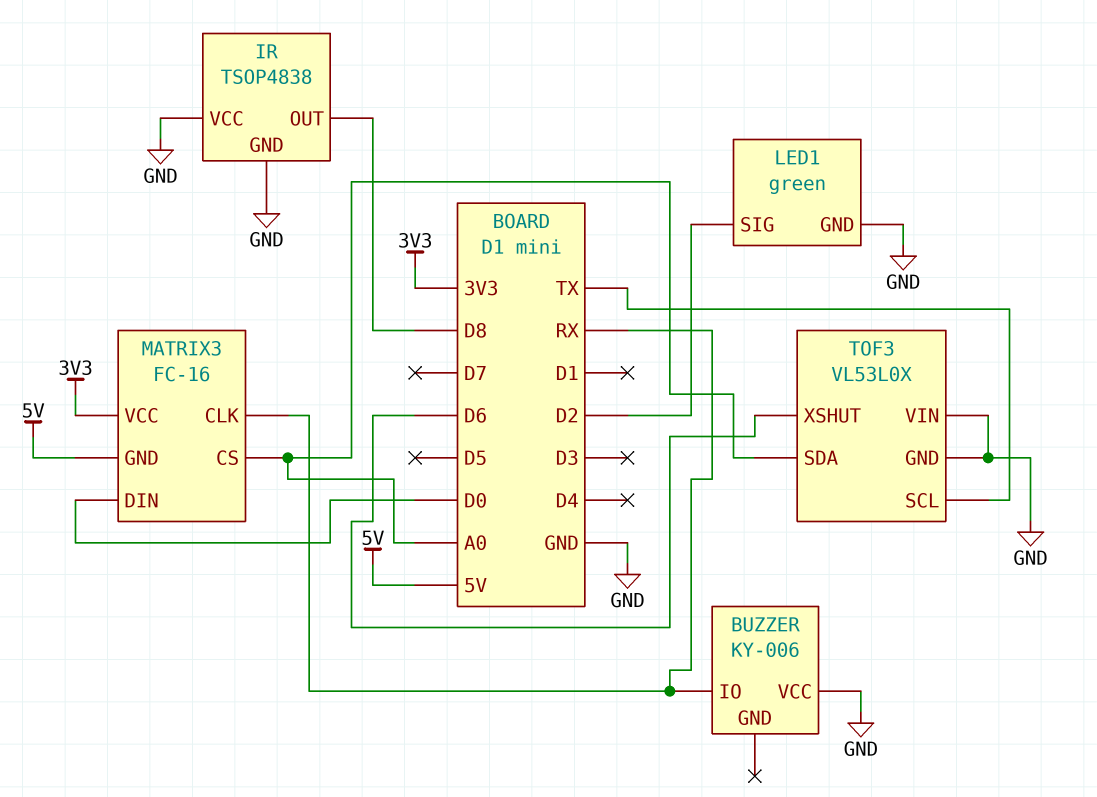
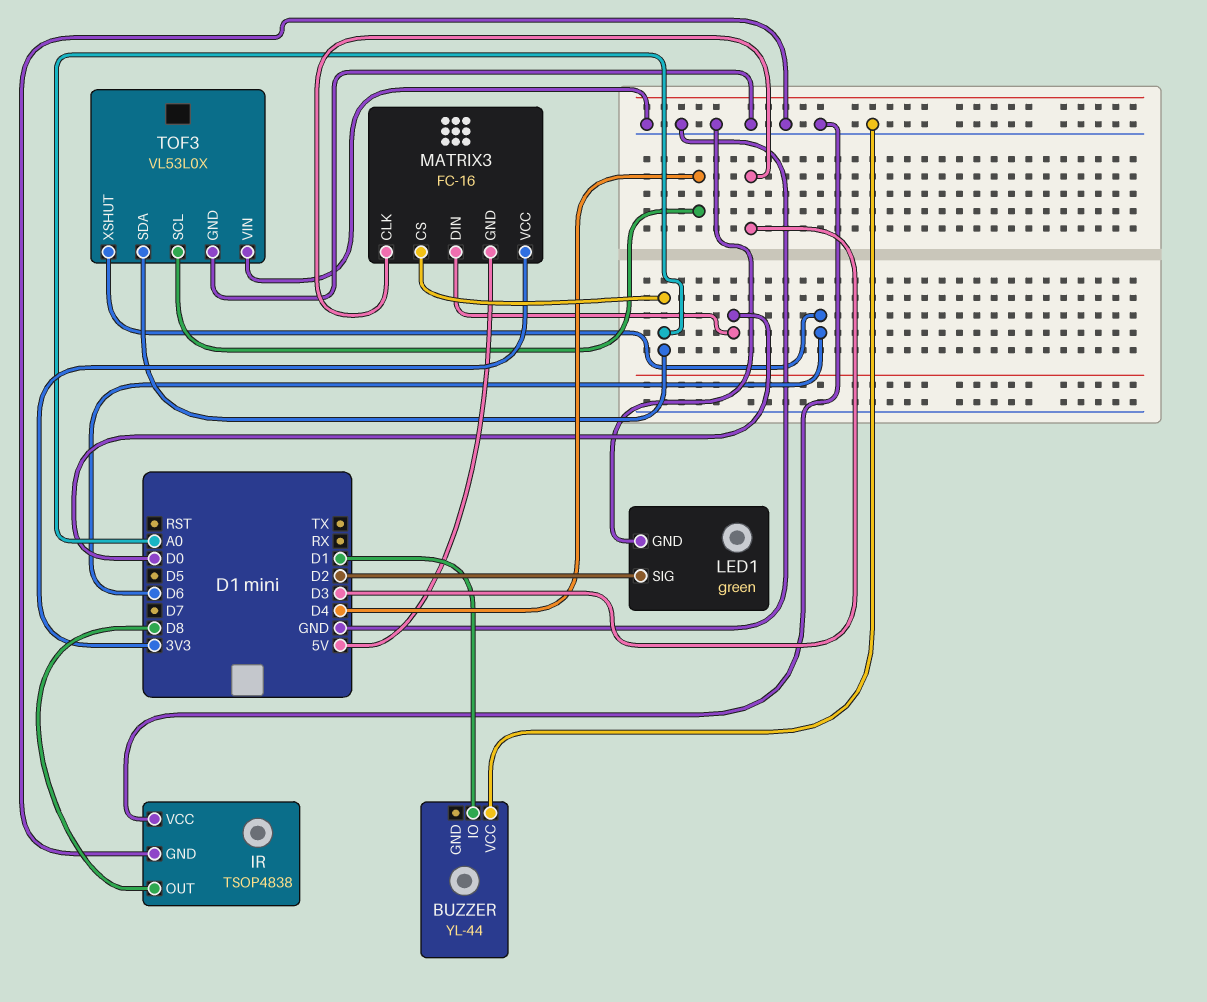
BUZZER: KY-006 -> YL-44
BUZZER pin IO: RX -> D1
MATRIX3 pin CLK: RX -> D3
TOF3 pin SCL: TX -> D4

